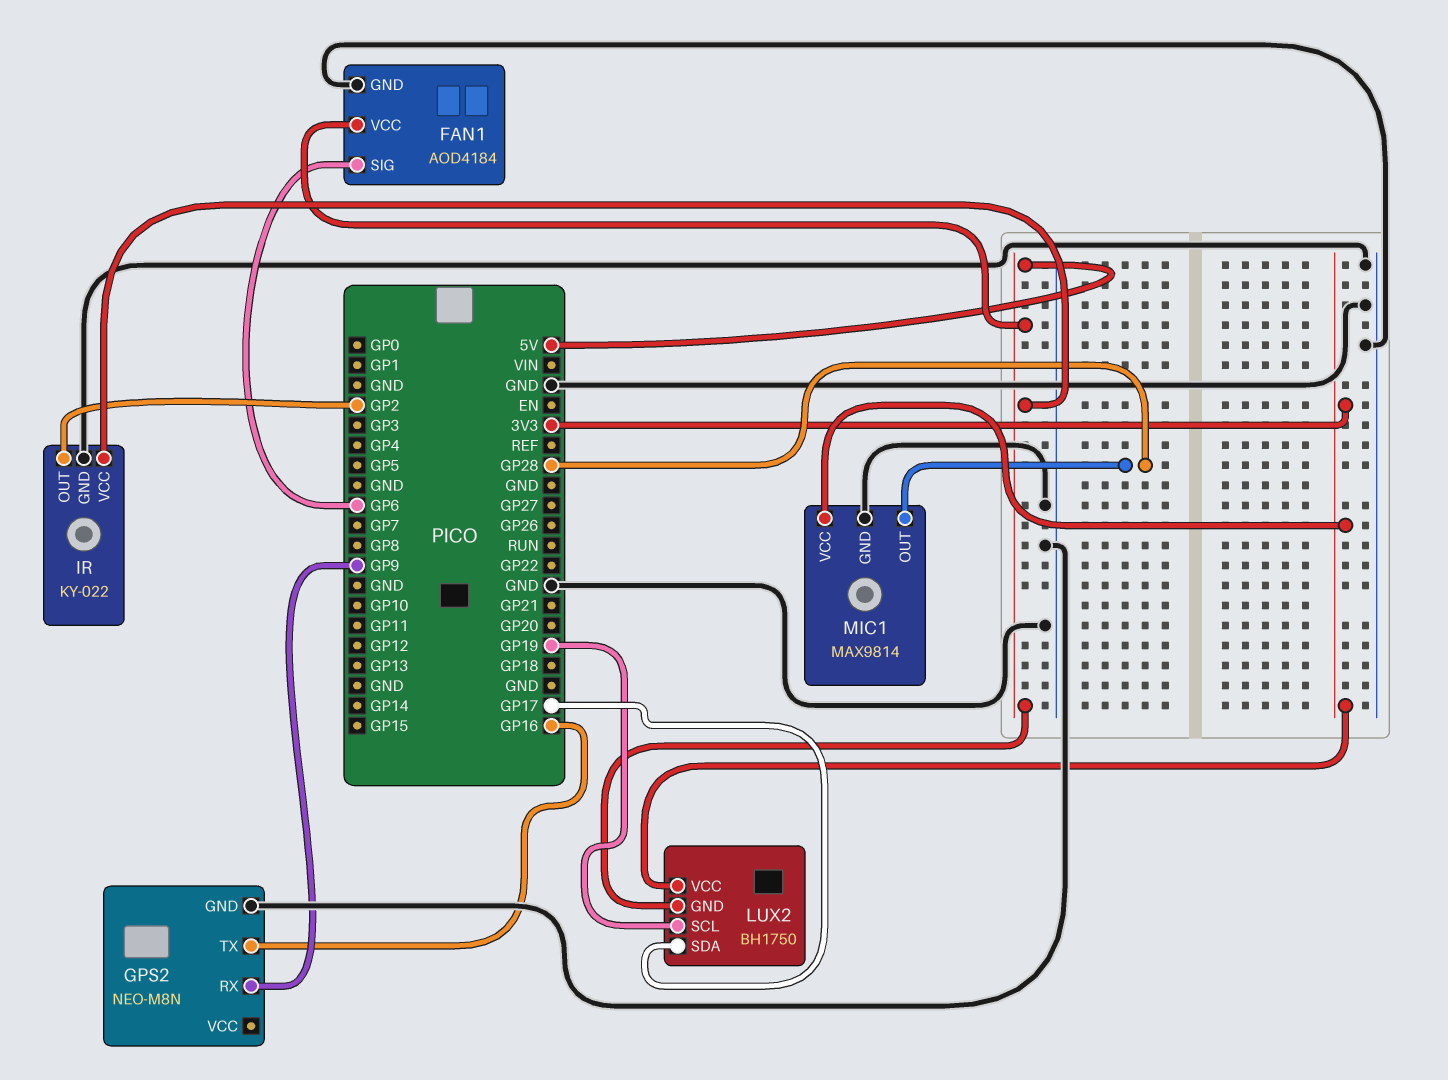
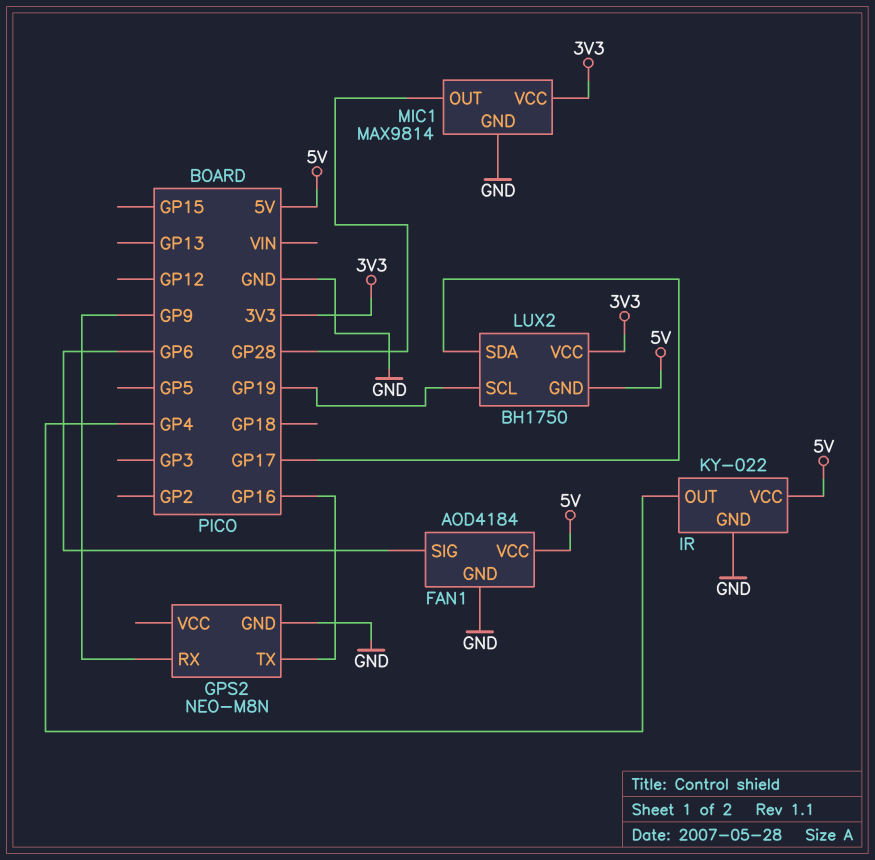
IR pin OUT: GP2 -> GP4

